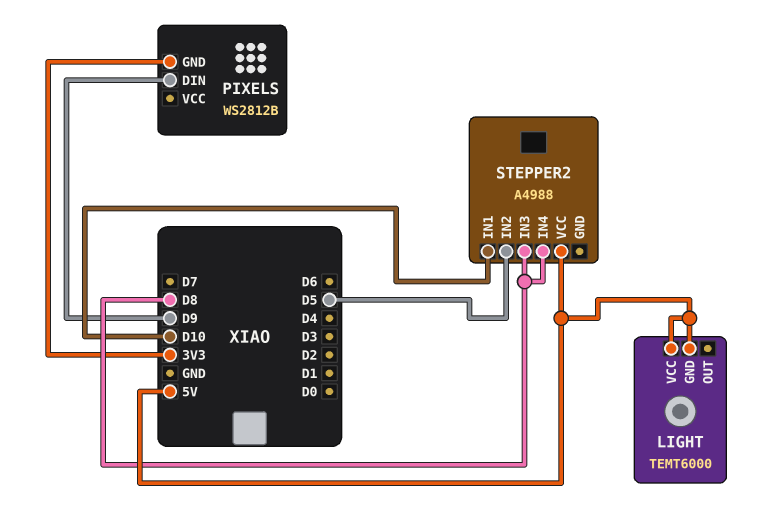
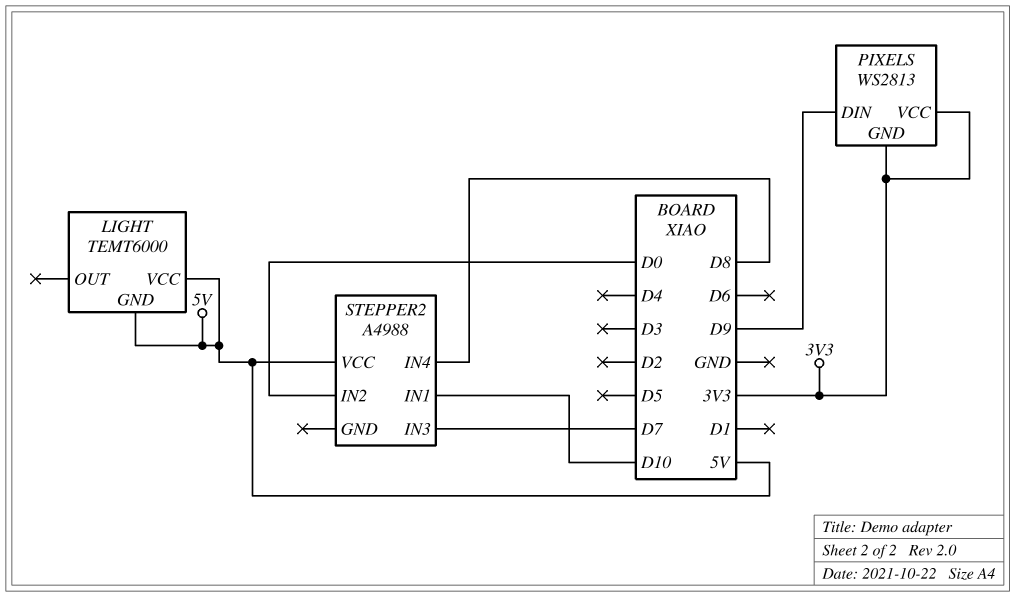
PIXELS: WS2812B -> WS2813
PIXELS pin VCC: none -> 3V3
STEPPER2 pin IN2: D5 -> D0
STEPPER2 pin IN3: D8 -> D7

